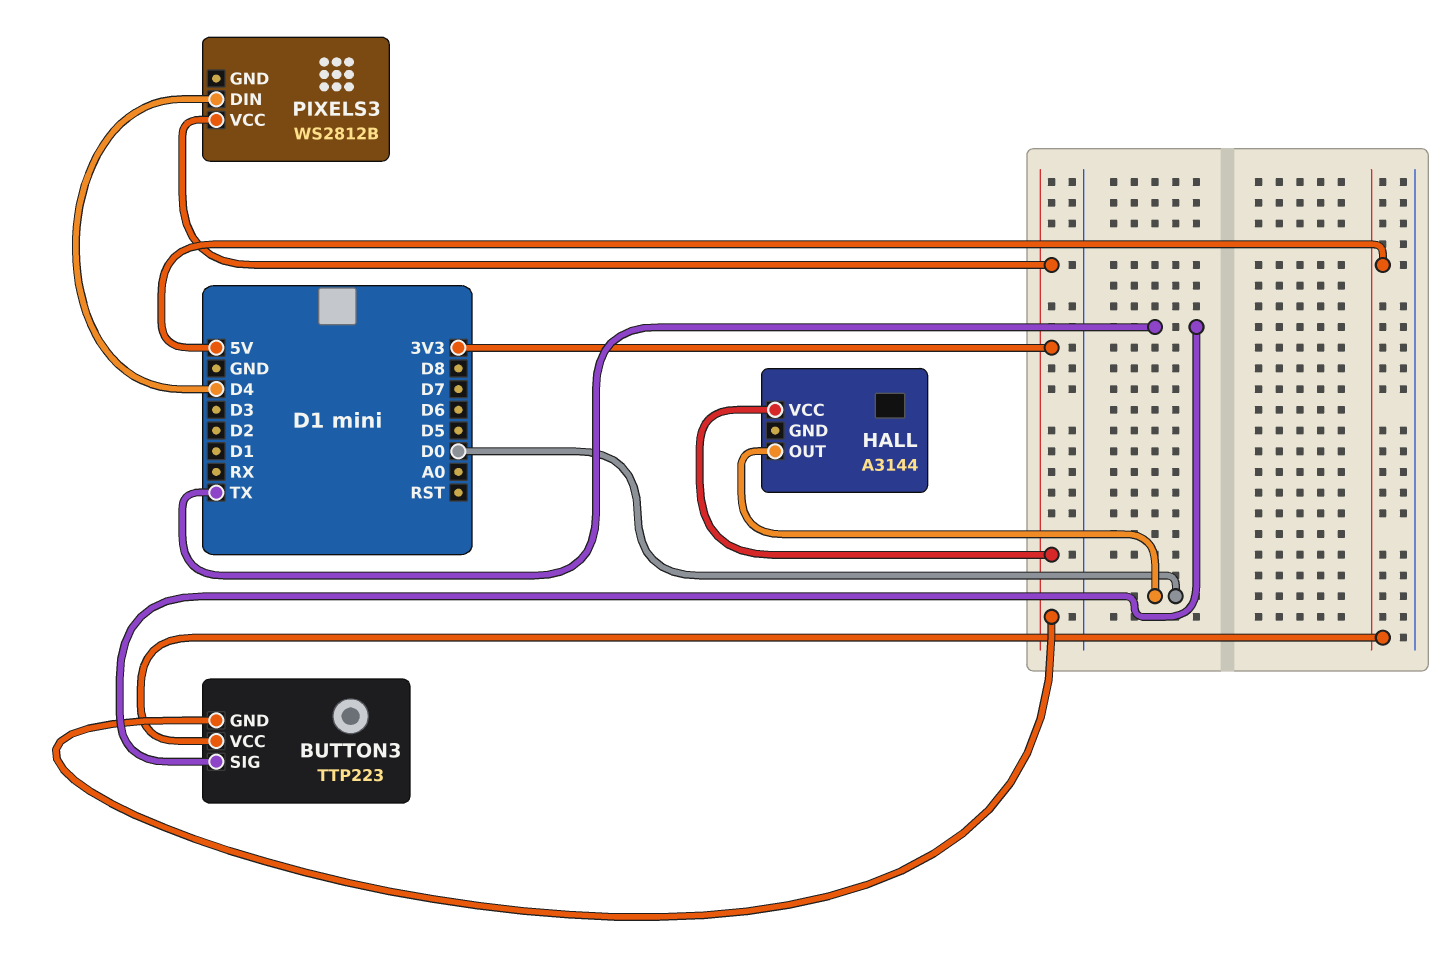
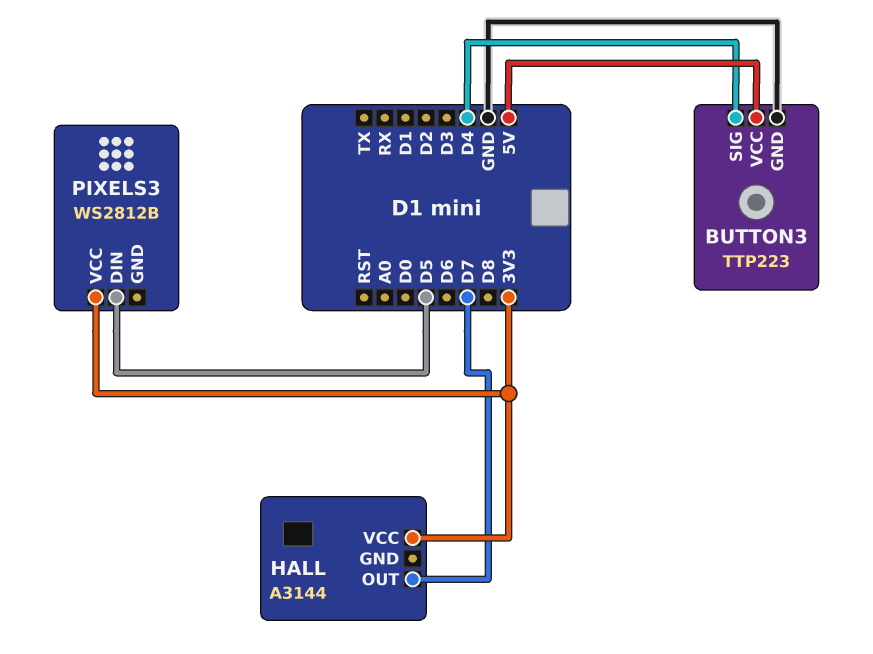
BUTTON3 pin GND: 3V3 -> GND
BUTTON3 pin SIG: TX -> D4
HALL pin OUT: D0 -> D7
PIXELS3 pin DIN: D4 -> D5

